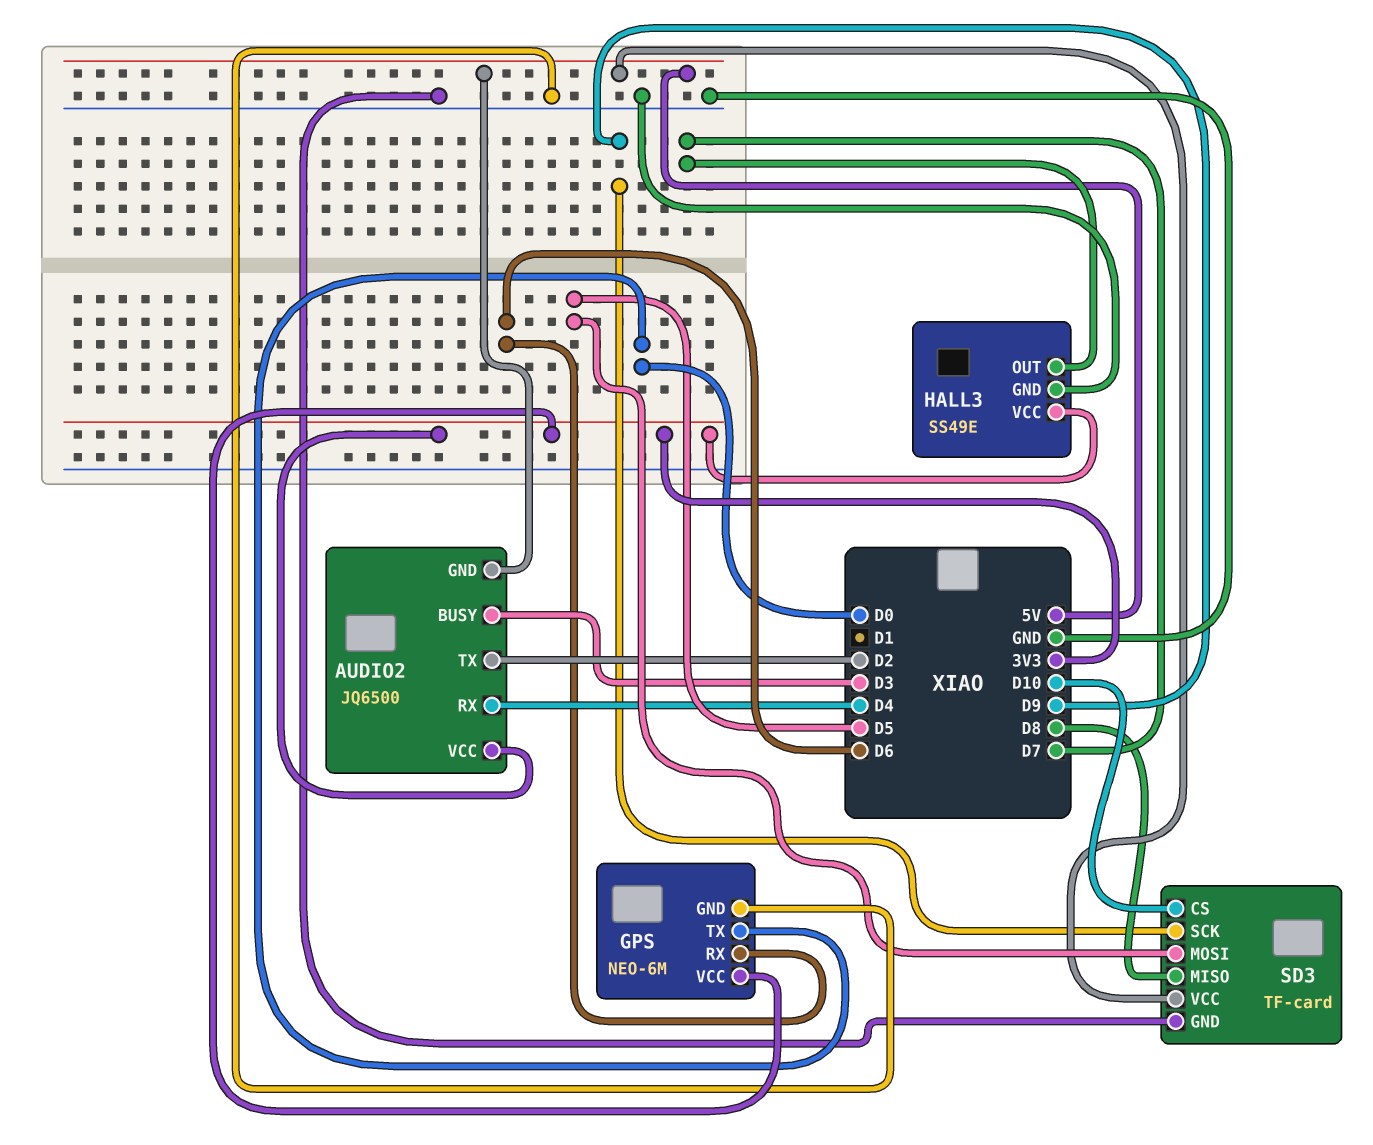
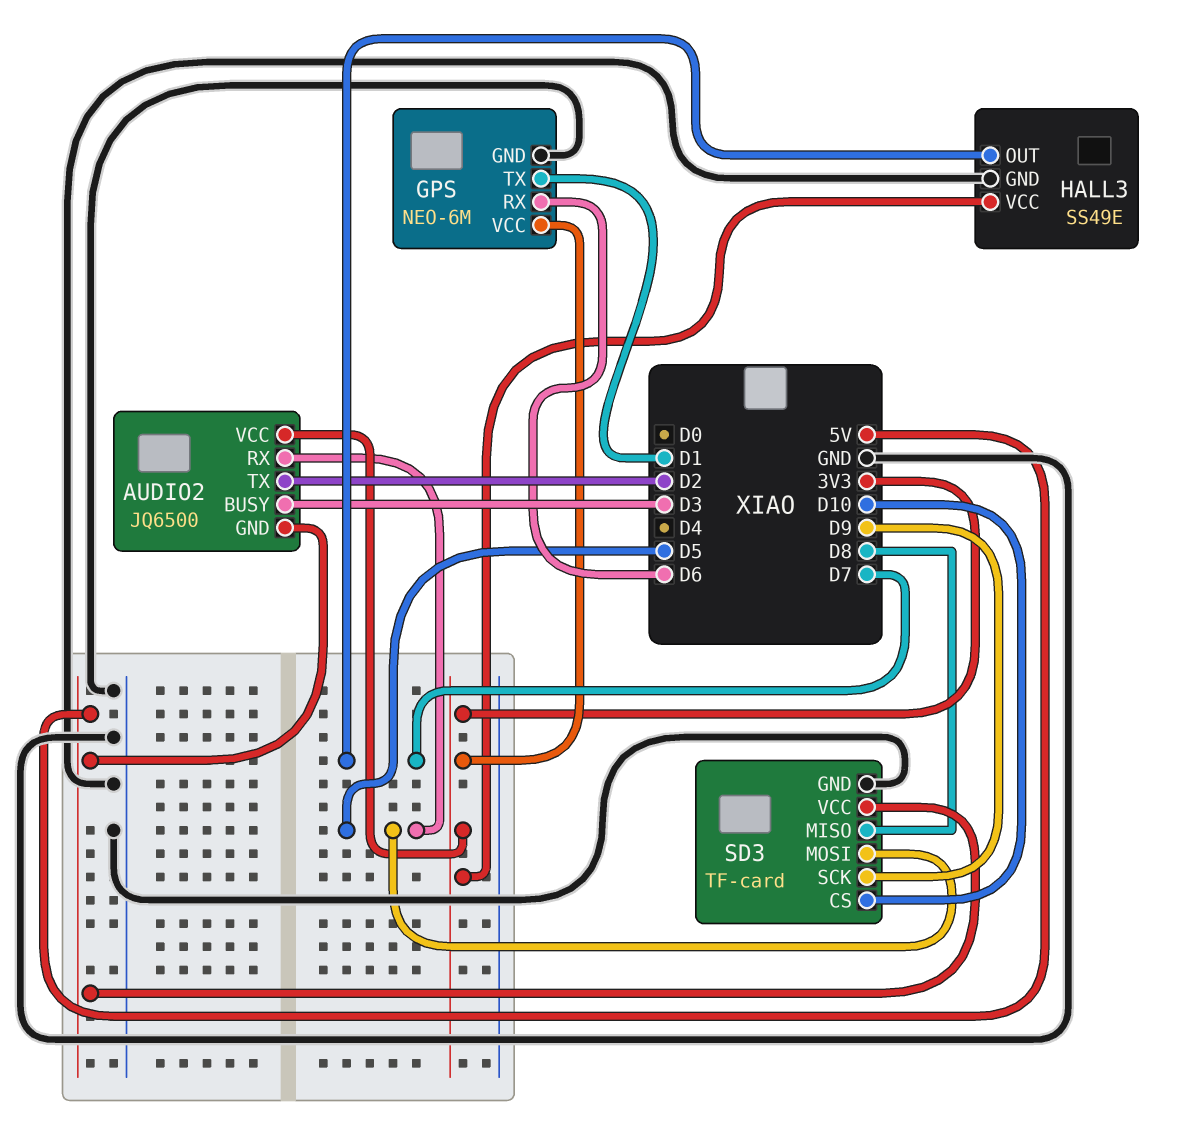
AUDIO2 pin RX: D4 -> D5
GPS pin TX: D0 -> D1

